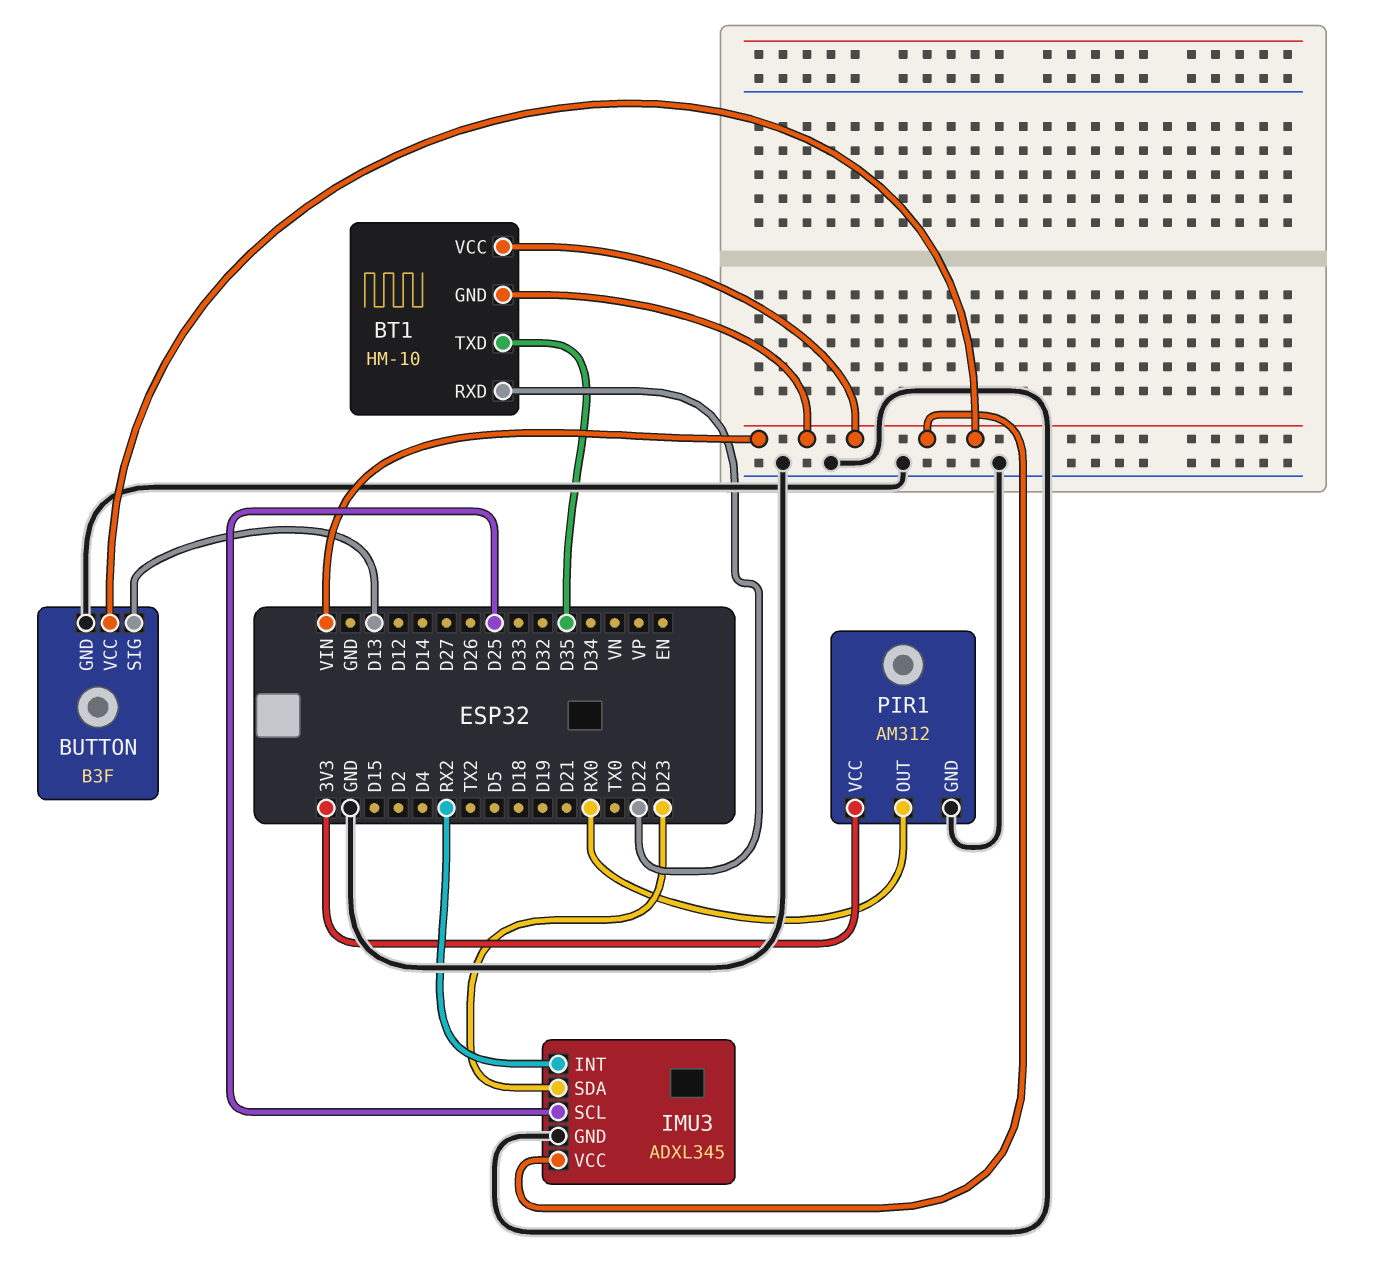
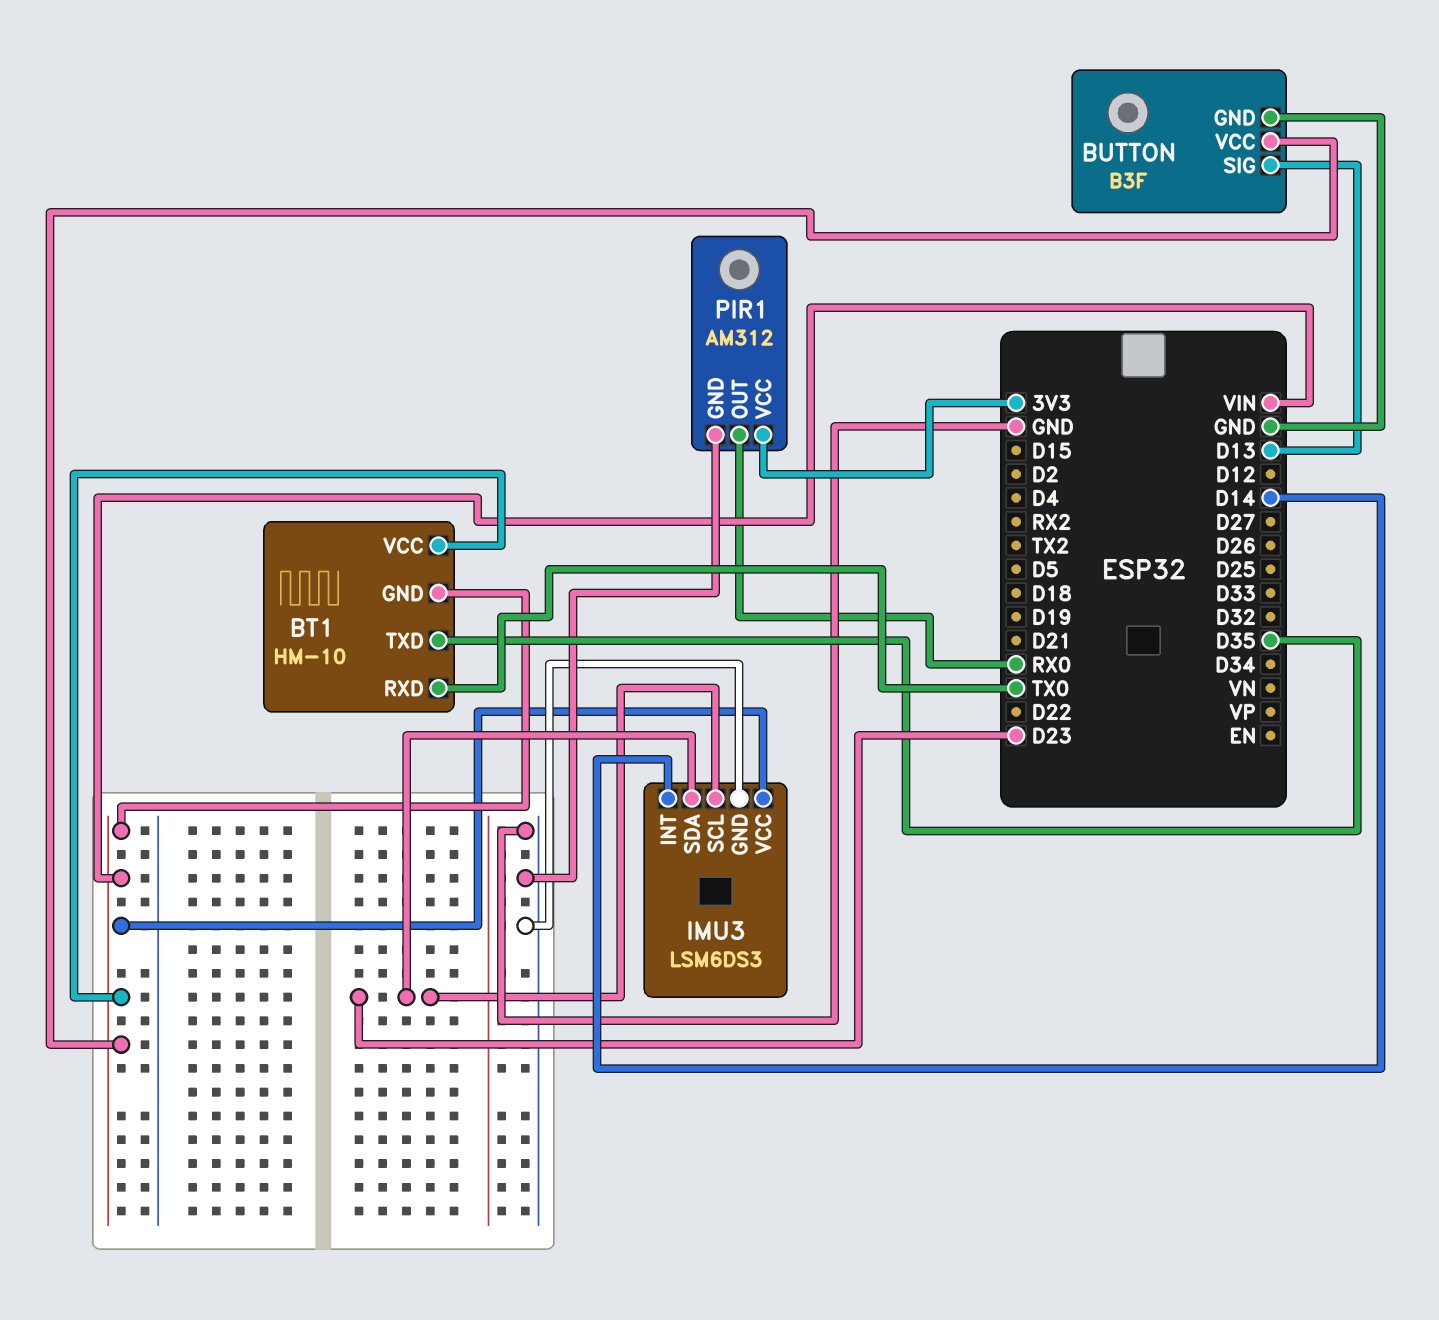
BT1 pin RXD: D22 -> TX0
IMU3: ADXL345 -> LSM6DS3
IMU3 pin INT: RX2 -> D14
IMU3 pin SCL: D25 -> D23

